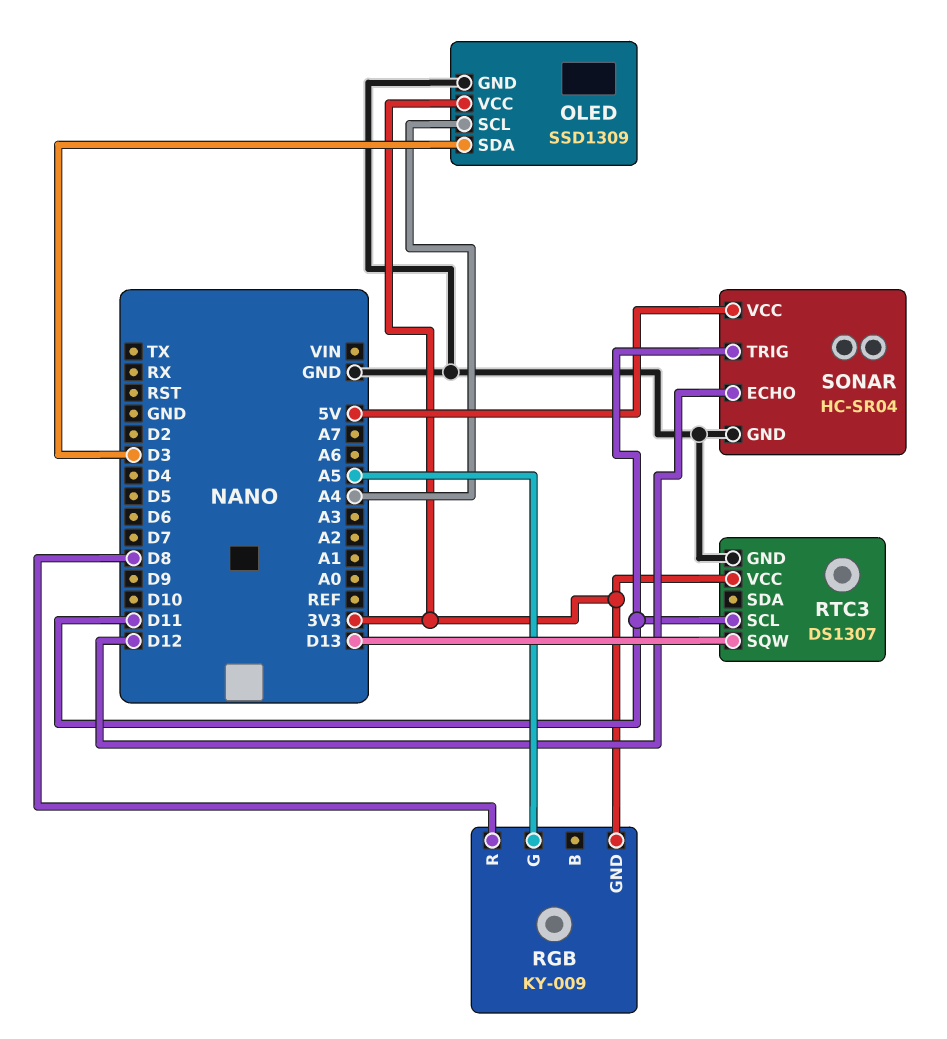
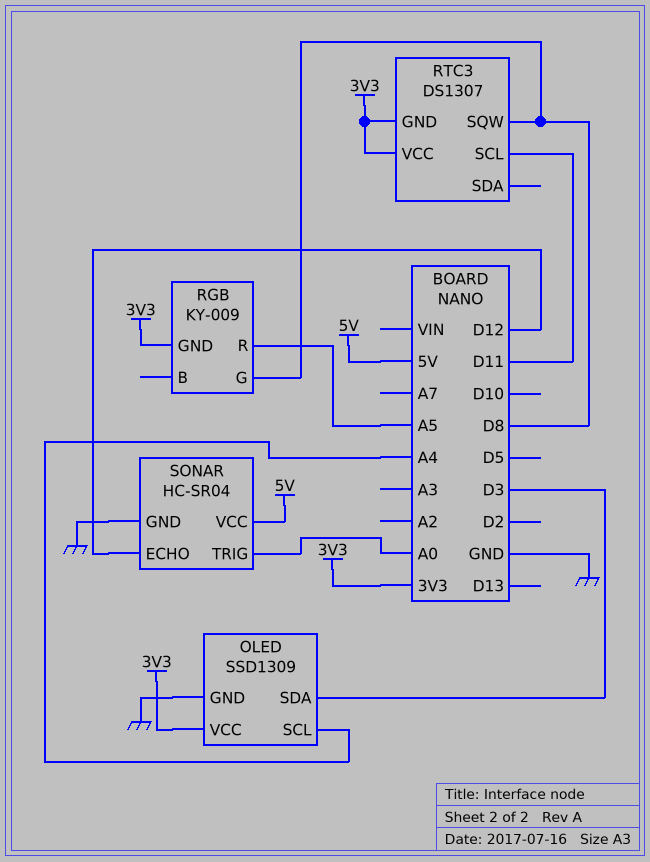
RGB pin G: A5 -> D8
RGB pin R: D8 -> A5
RTC3 pin GND: GND -> 3V3
RTC3 pin SQW: D13 -> D8
SONAR pin TRIG: D11 -> A0

